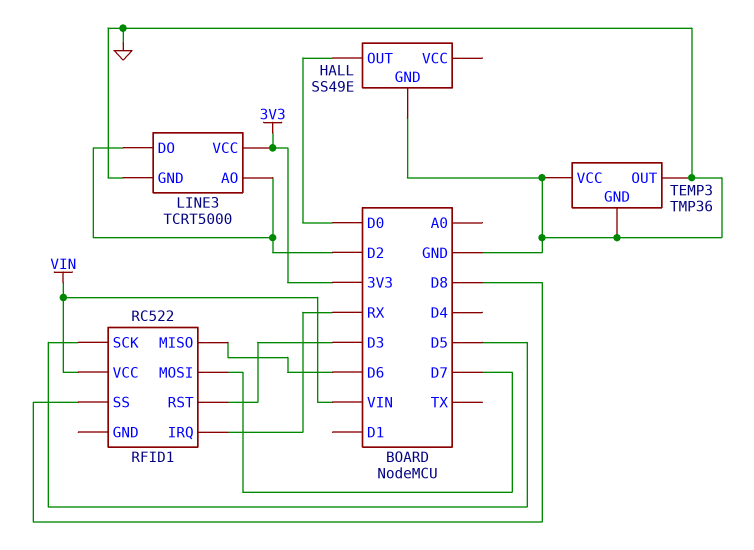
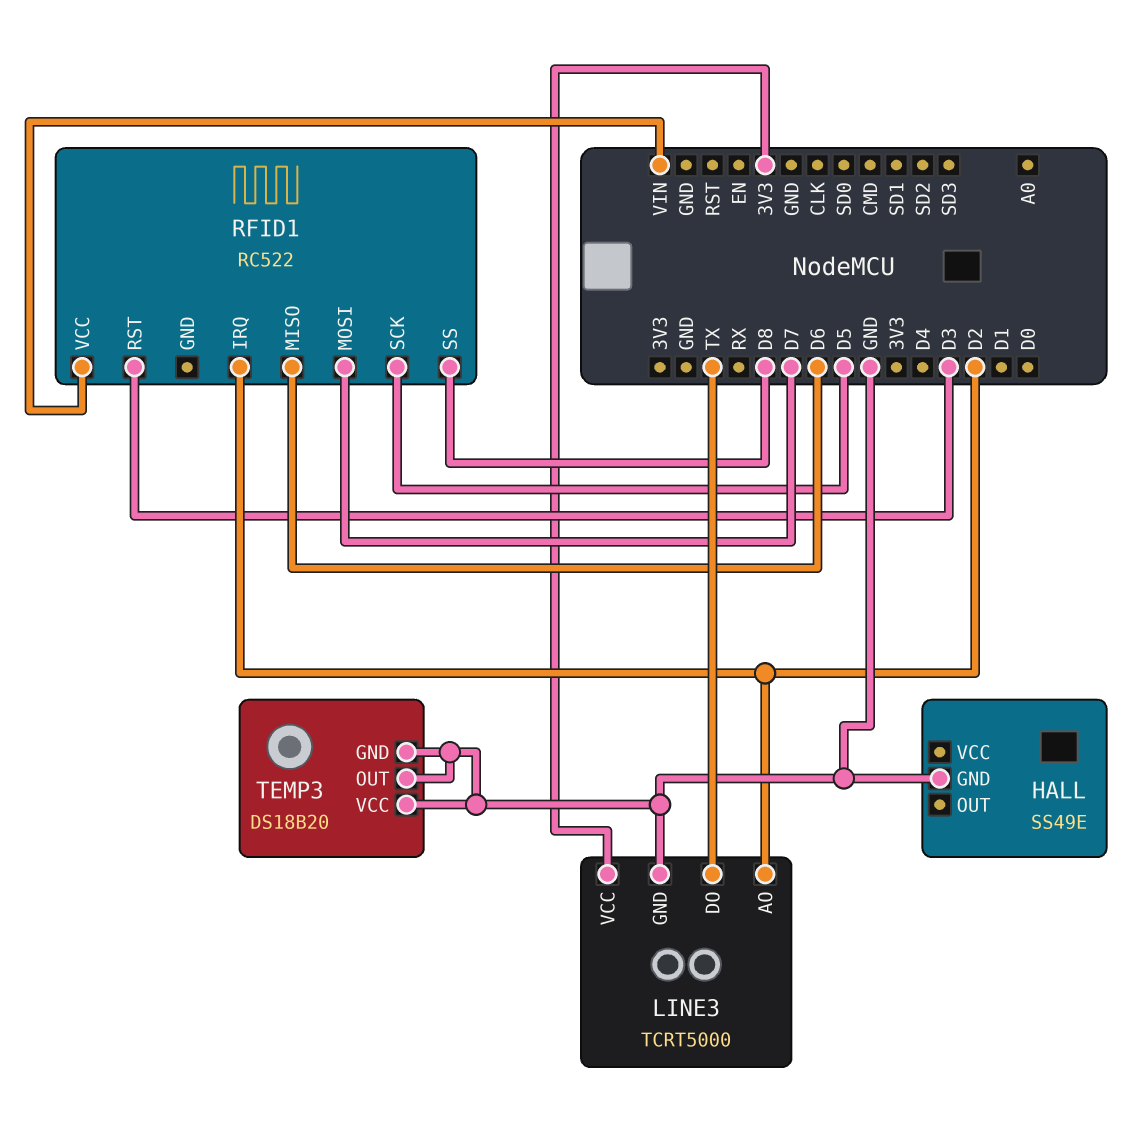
HALL pin OUT: D0 -> none
LINE3 pin DO: D2 -> TX
RFID1 pin IRQ: RX -> D2
TEMP3: TMP36 -> DS18B20

